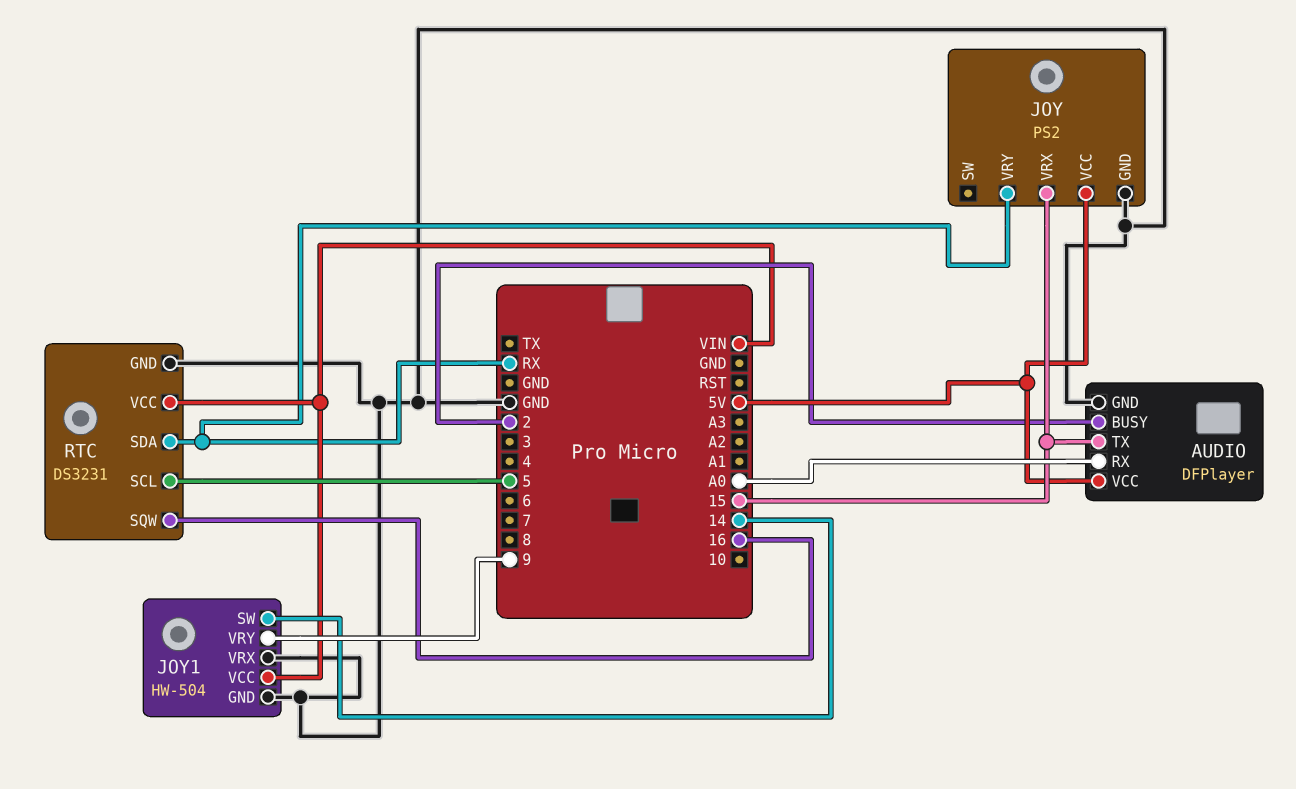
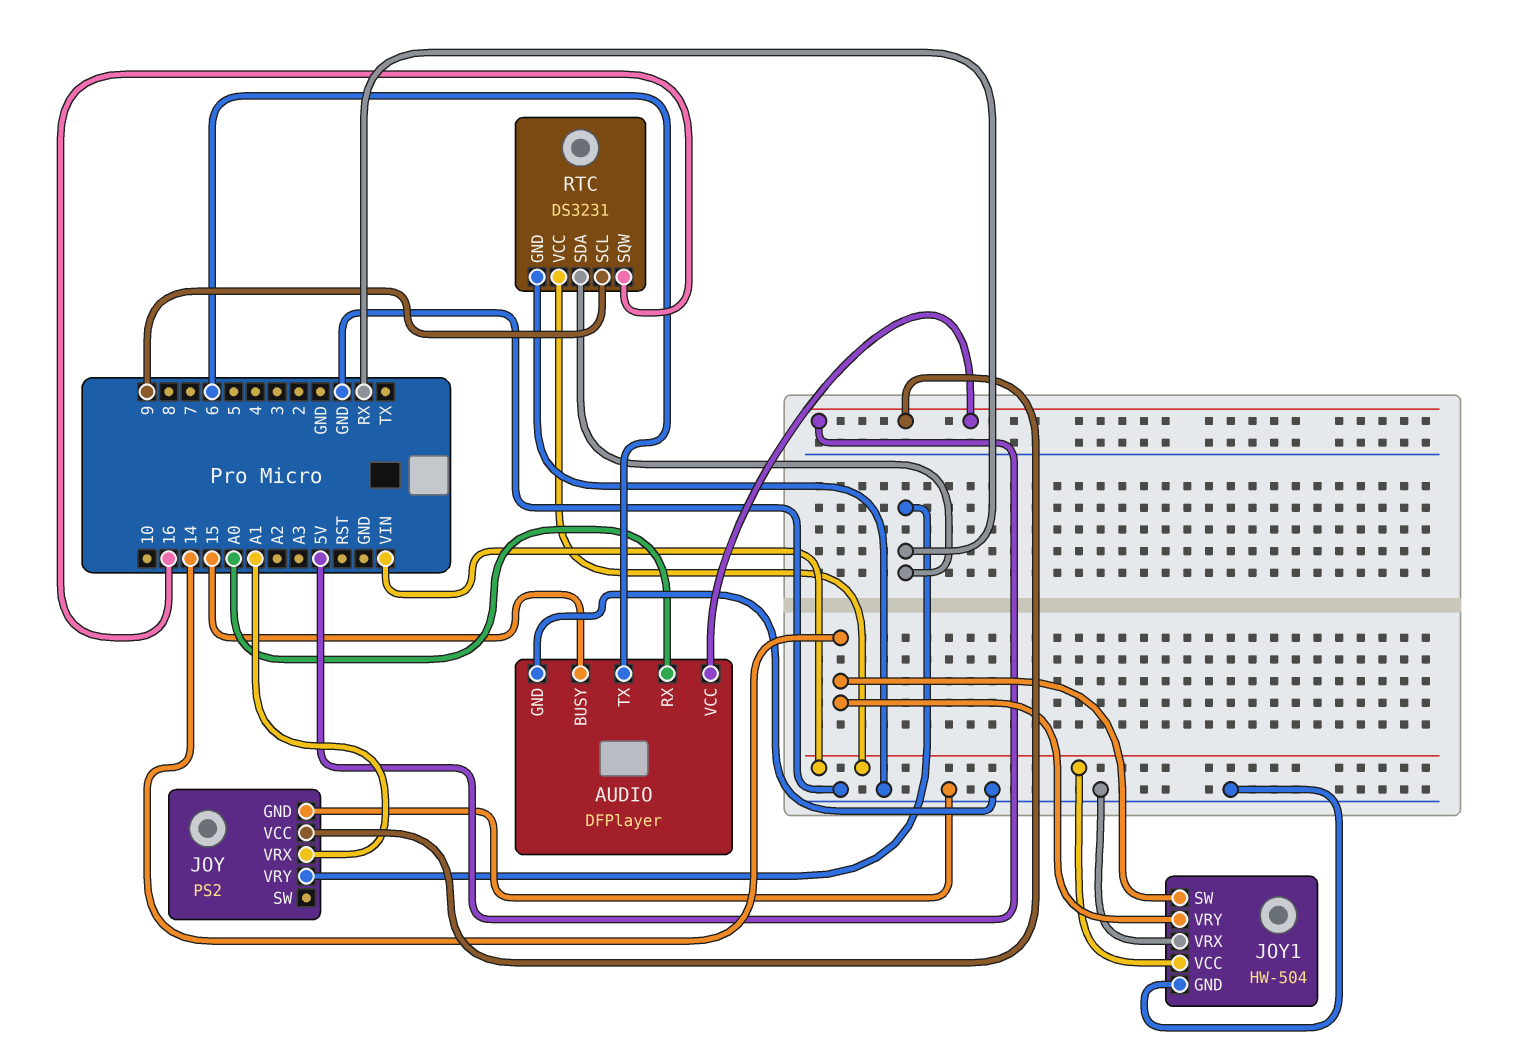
AUDIO pin BUSY: 2 -> 15
AUDIO pin TX: 15 -> 6
JOY pin VRX: 15 -> A1
JOY1 pin VRY: 9 -> 14
RTC pin SCL: 5 -> 9

